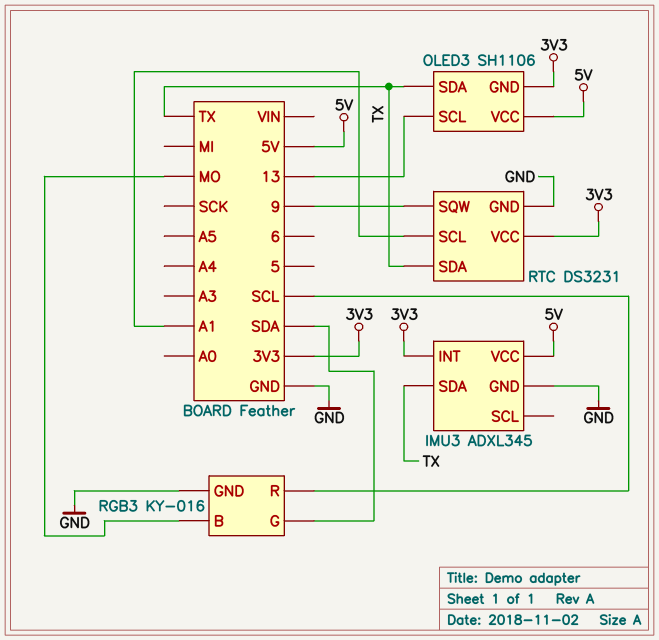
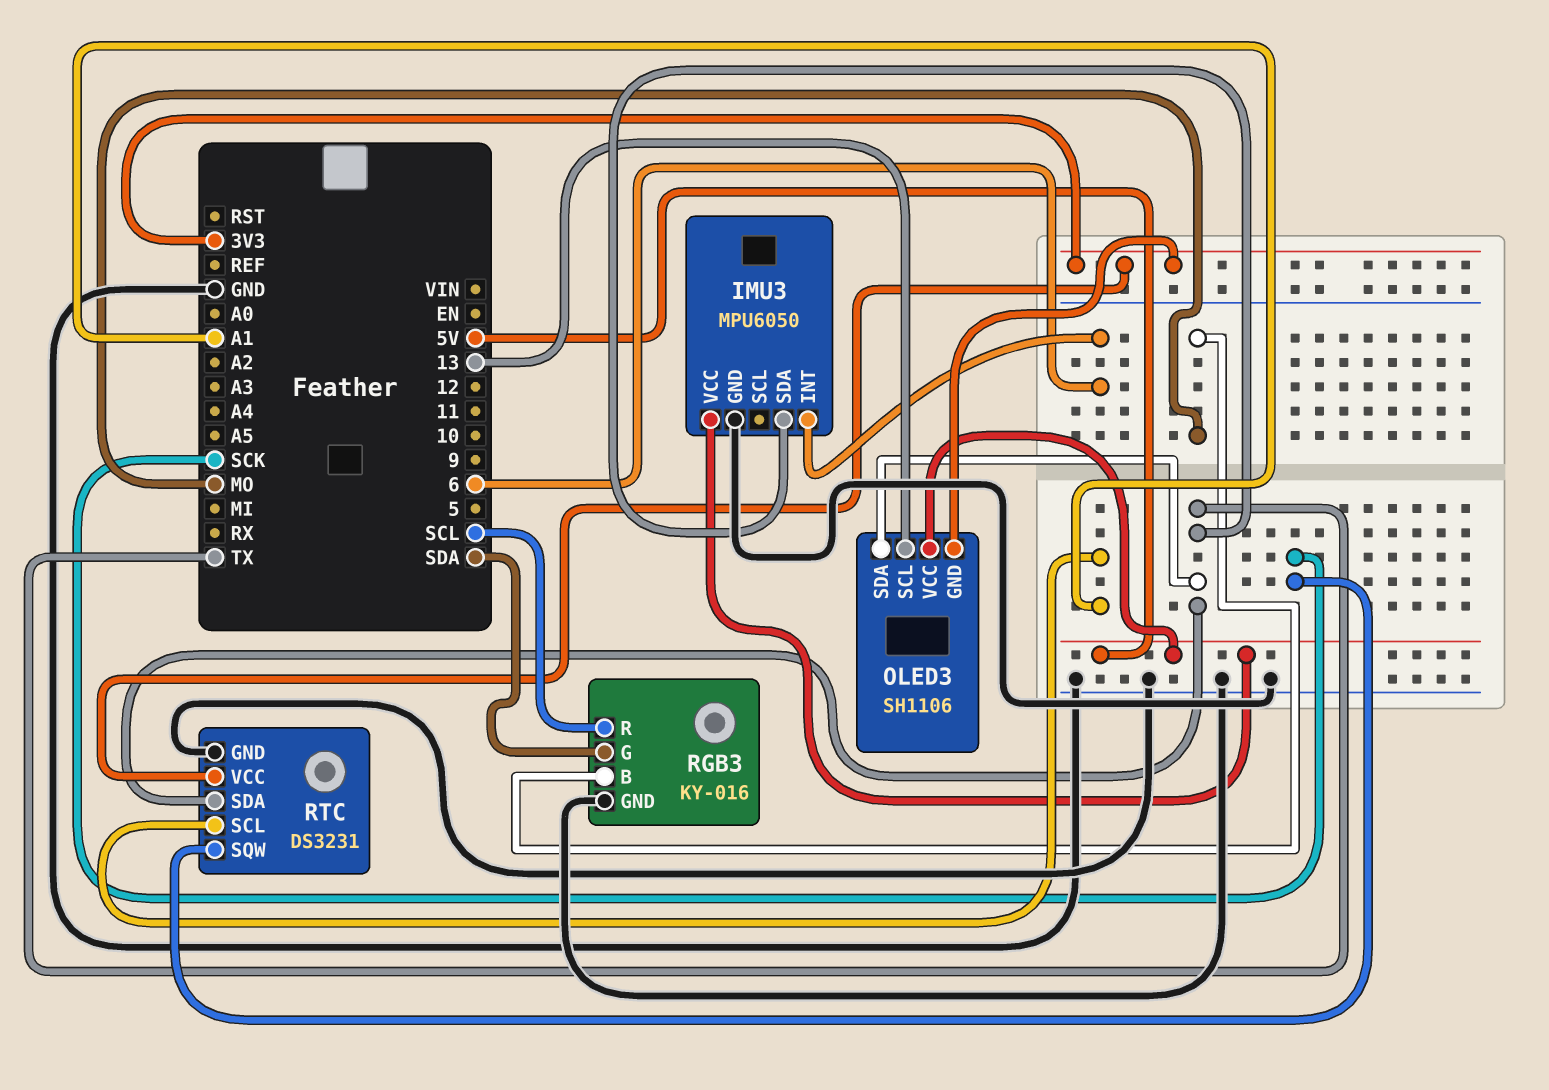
IMU3: ADXL345 -> MPU6050
IMU3 pin INT: 3V3 -> 6
RTC pin SQW: 9 -> SCK

